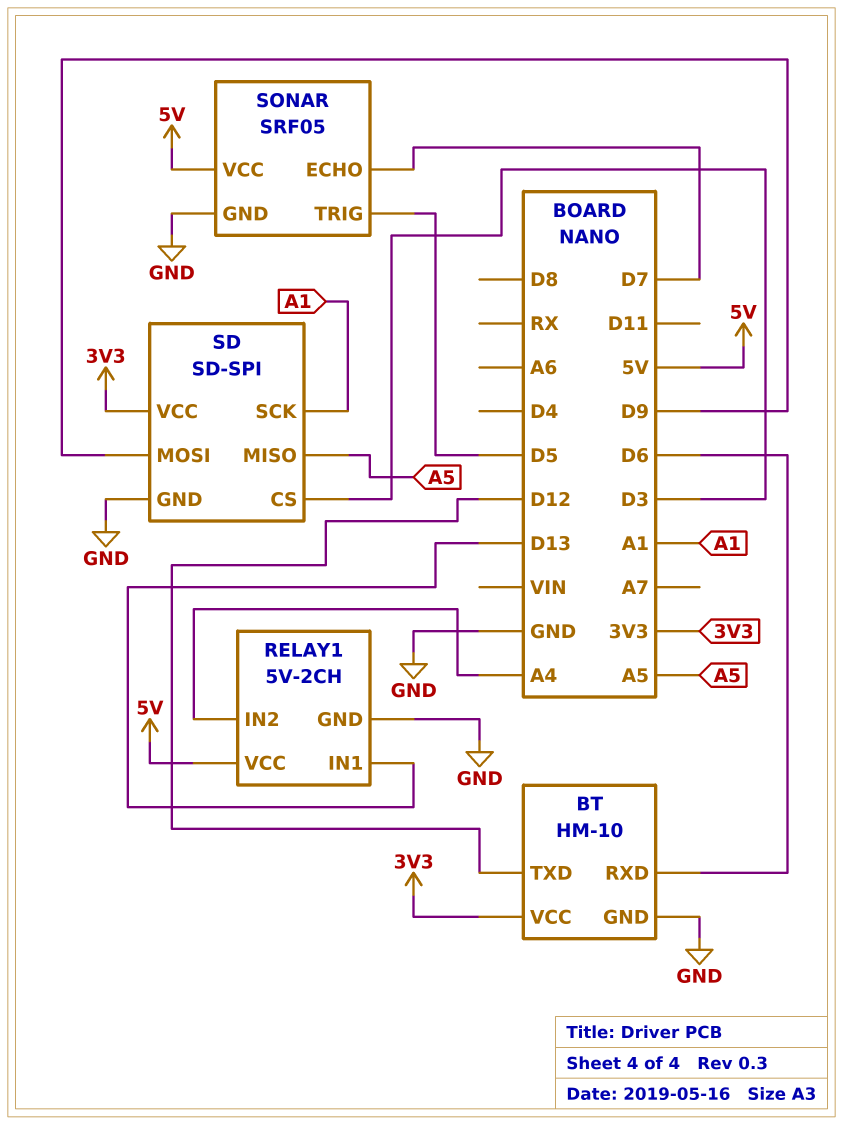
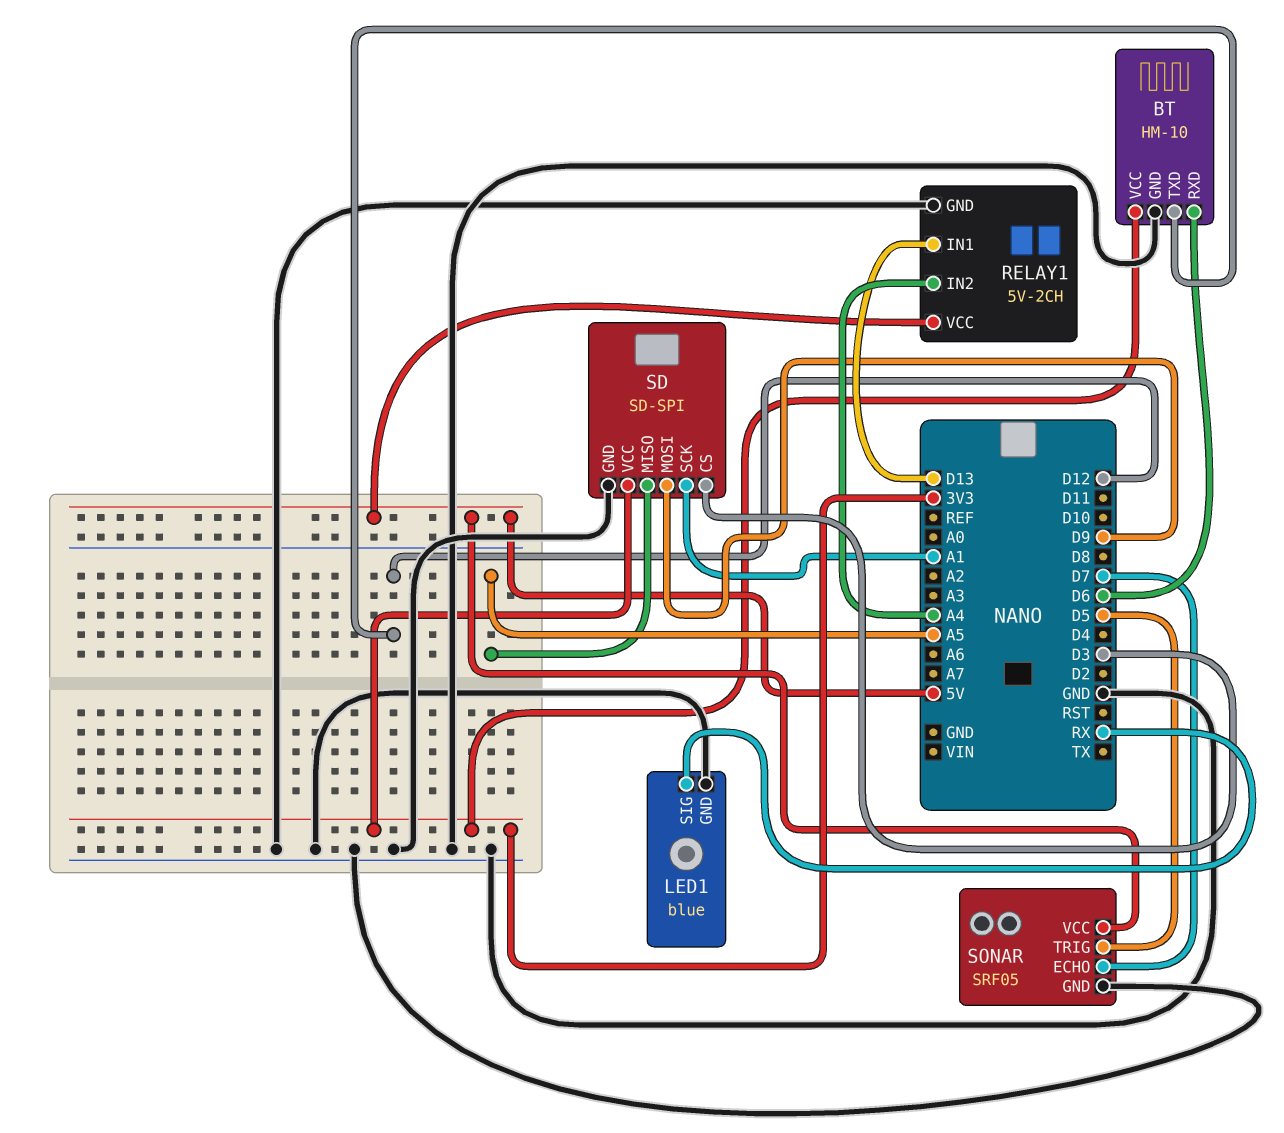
LED1: none -> blue
LED1 pin GND: none -> GND
LED1 pin SIG: none -> RX

